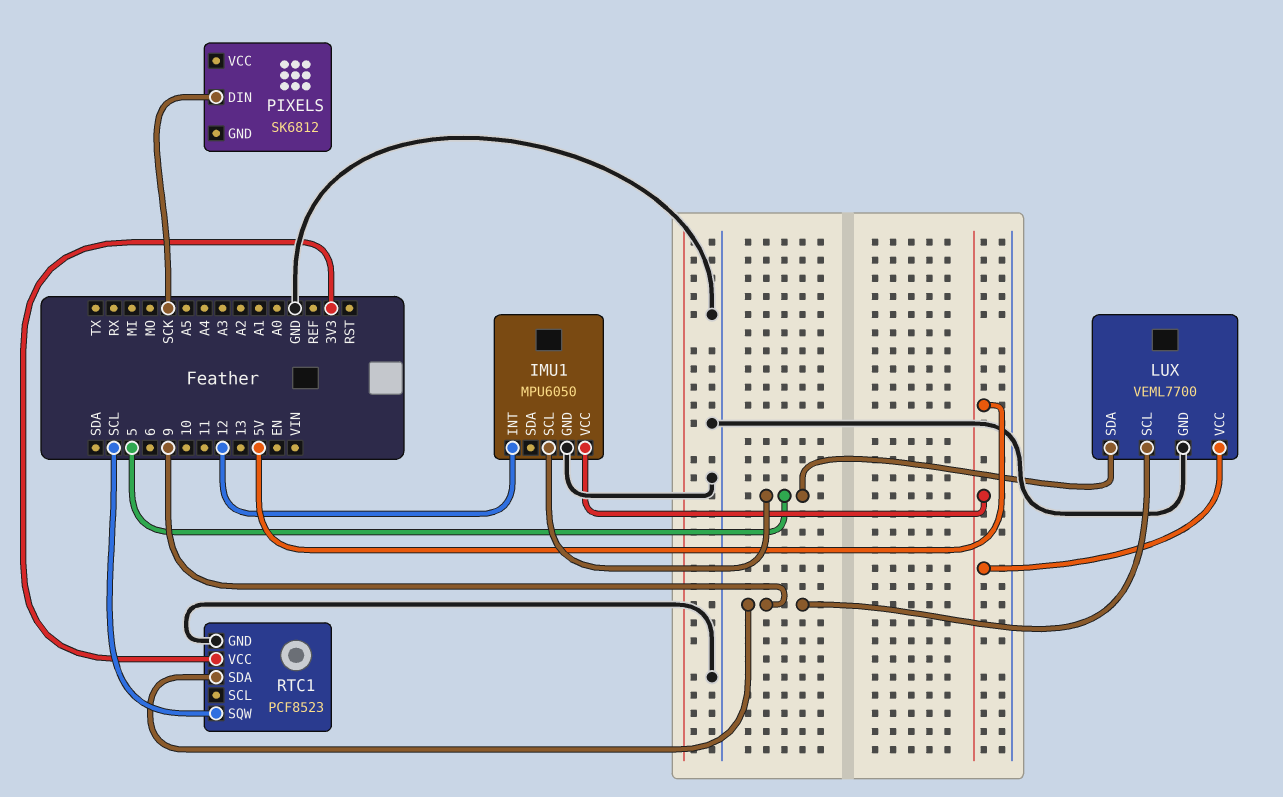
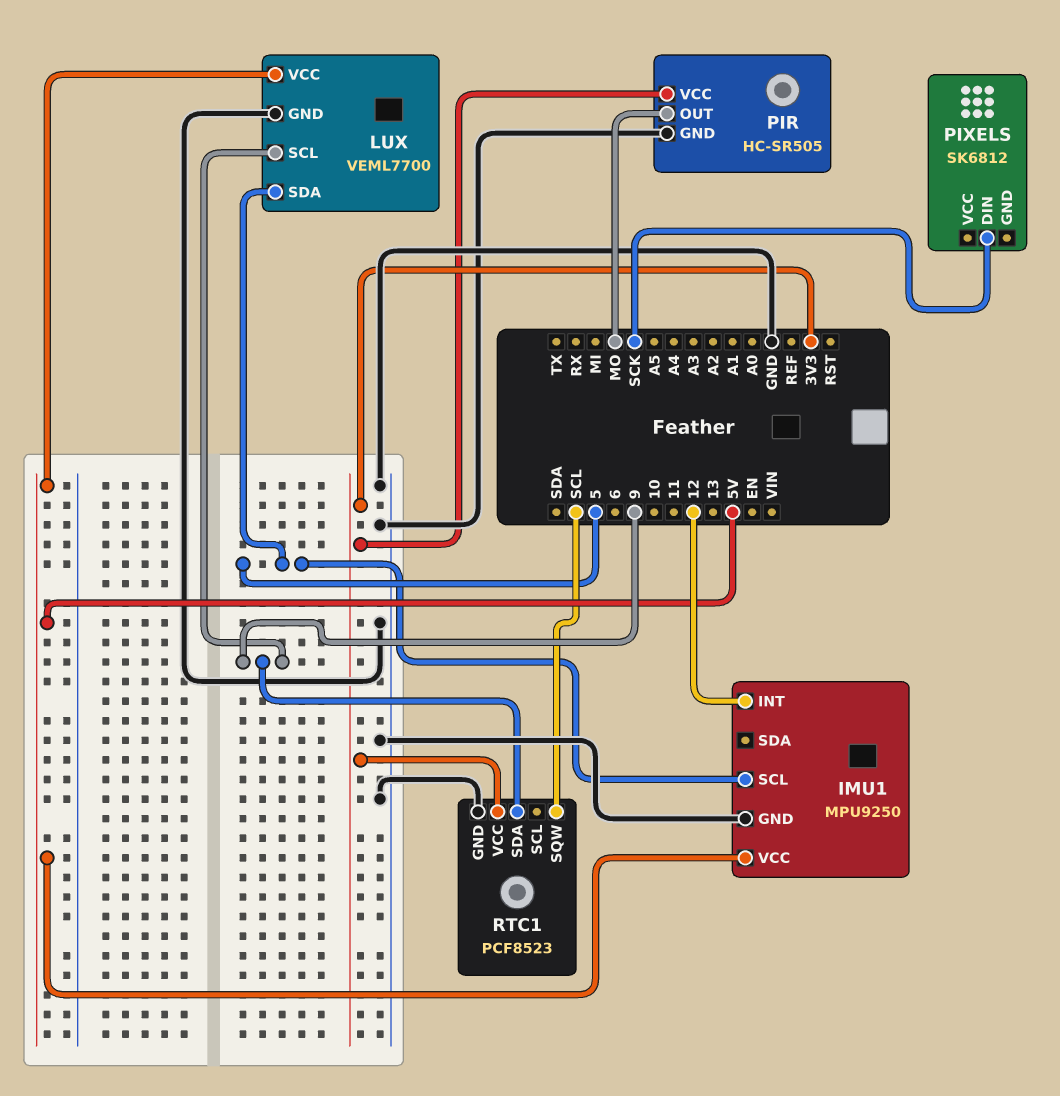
IMU1: MPU6050 -> MPU9250
PIR: none -> HC-SR505
PIR pin GND: none -> GND
PIR pin OUT: none -> MO
PIR pin VCC: none -> 3V3

